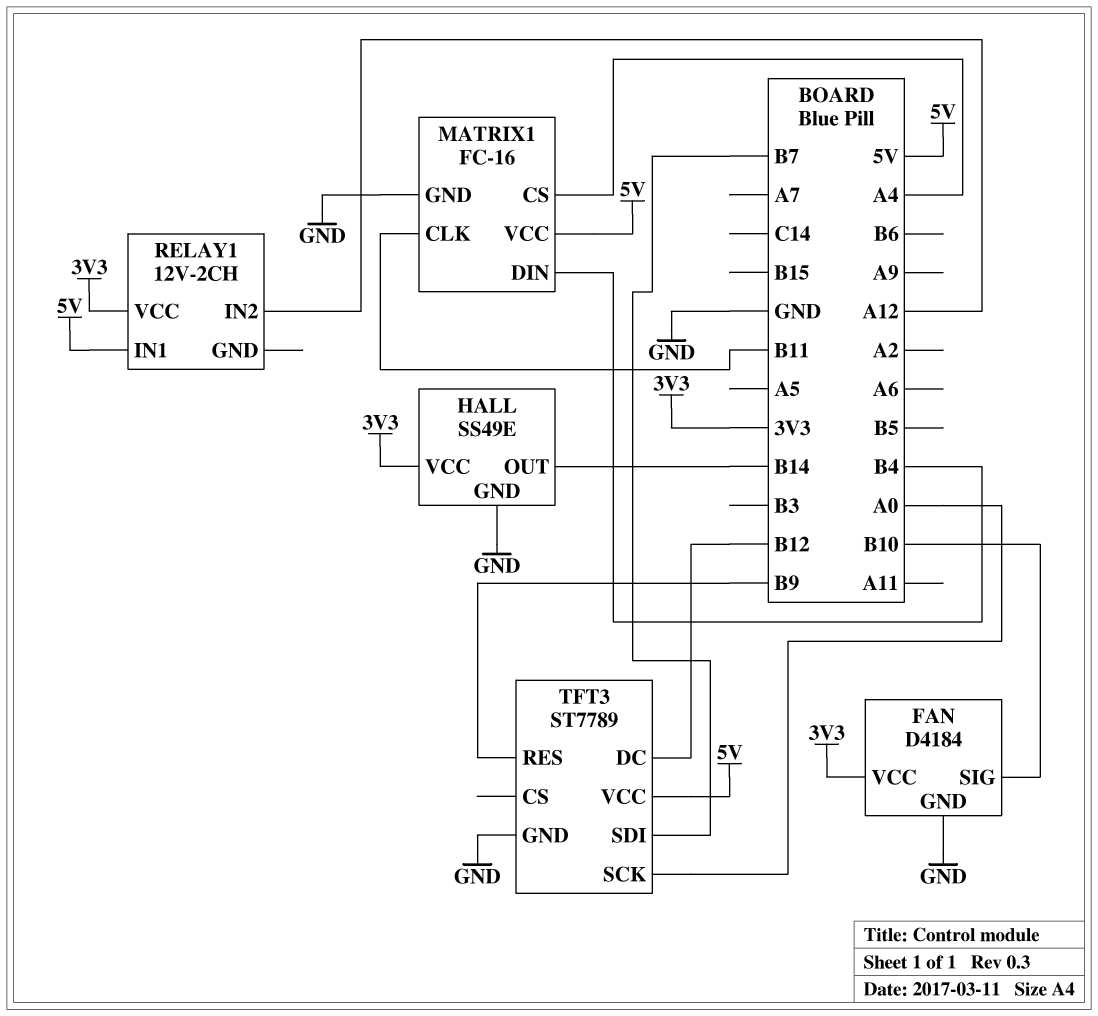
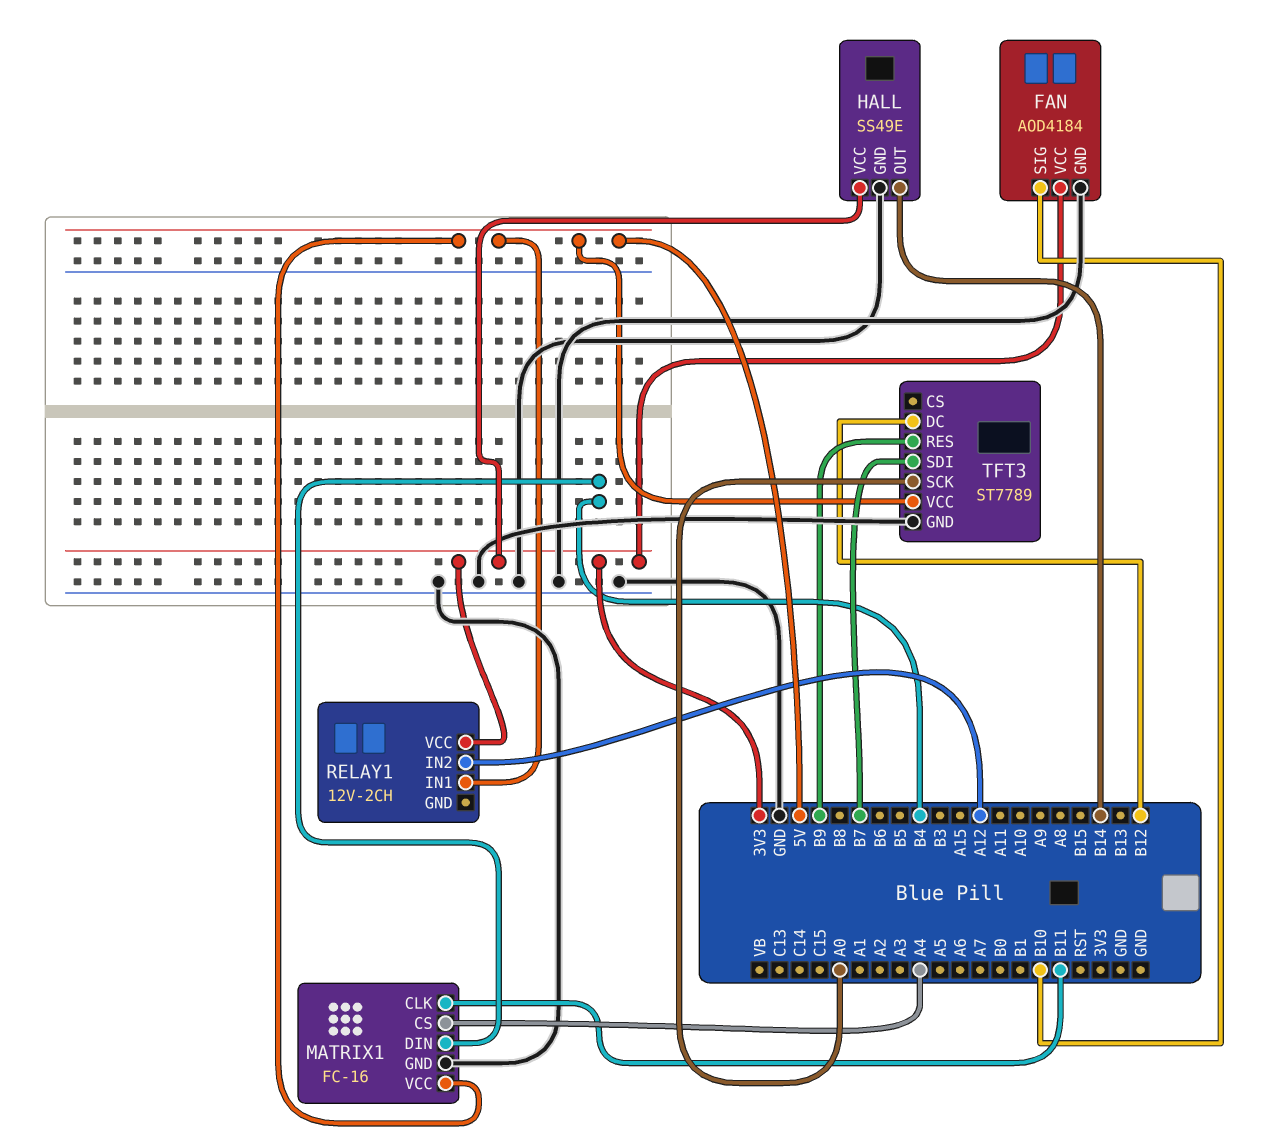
FAN: D4184 -> AOD4184

